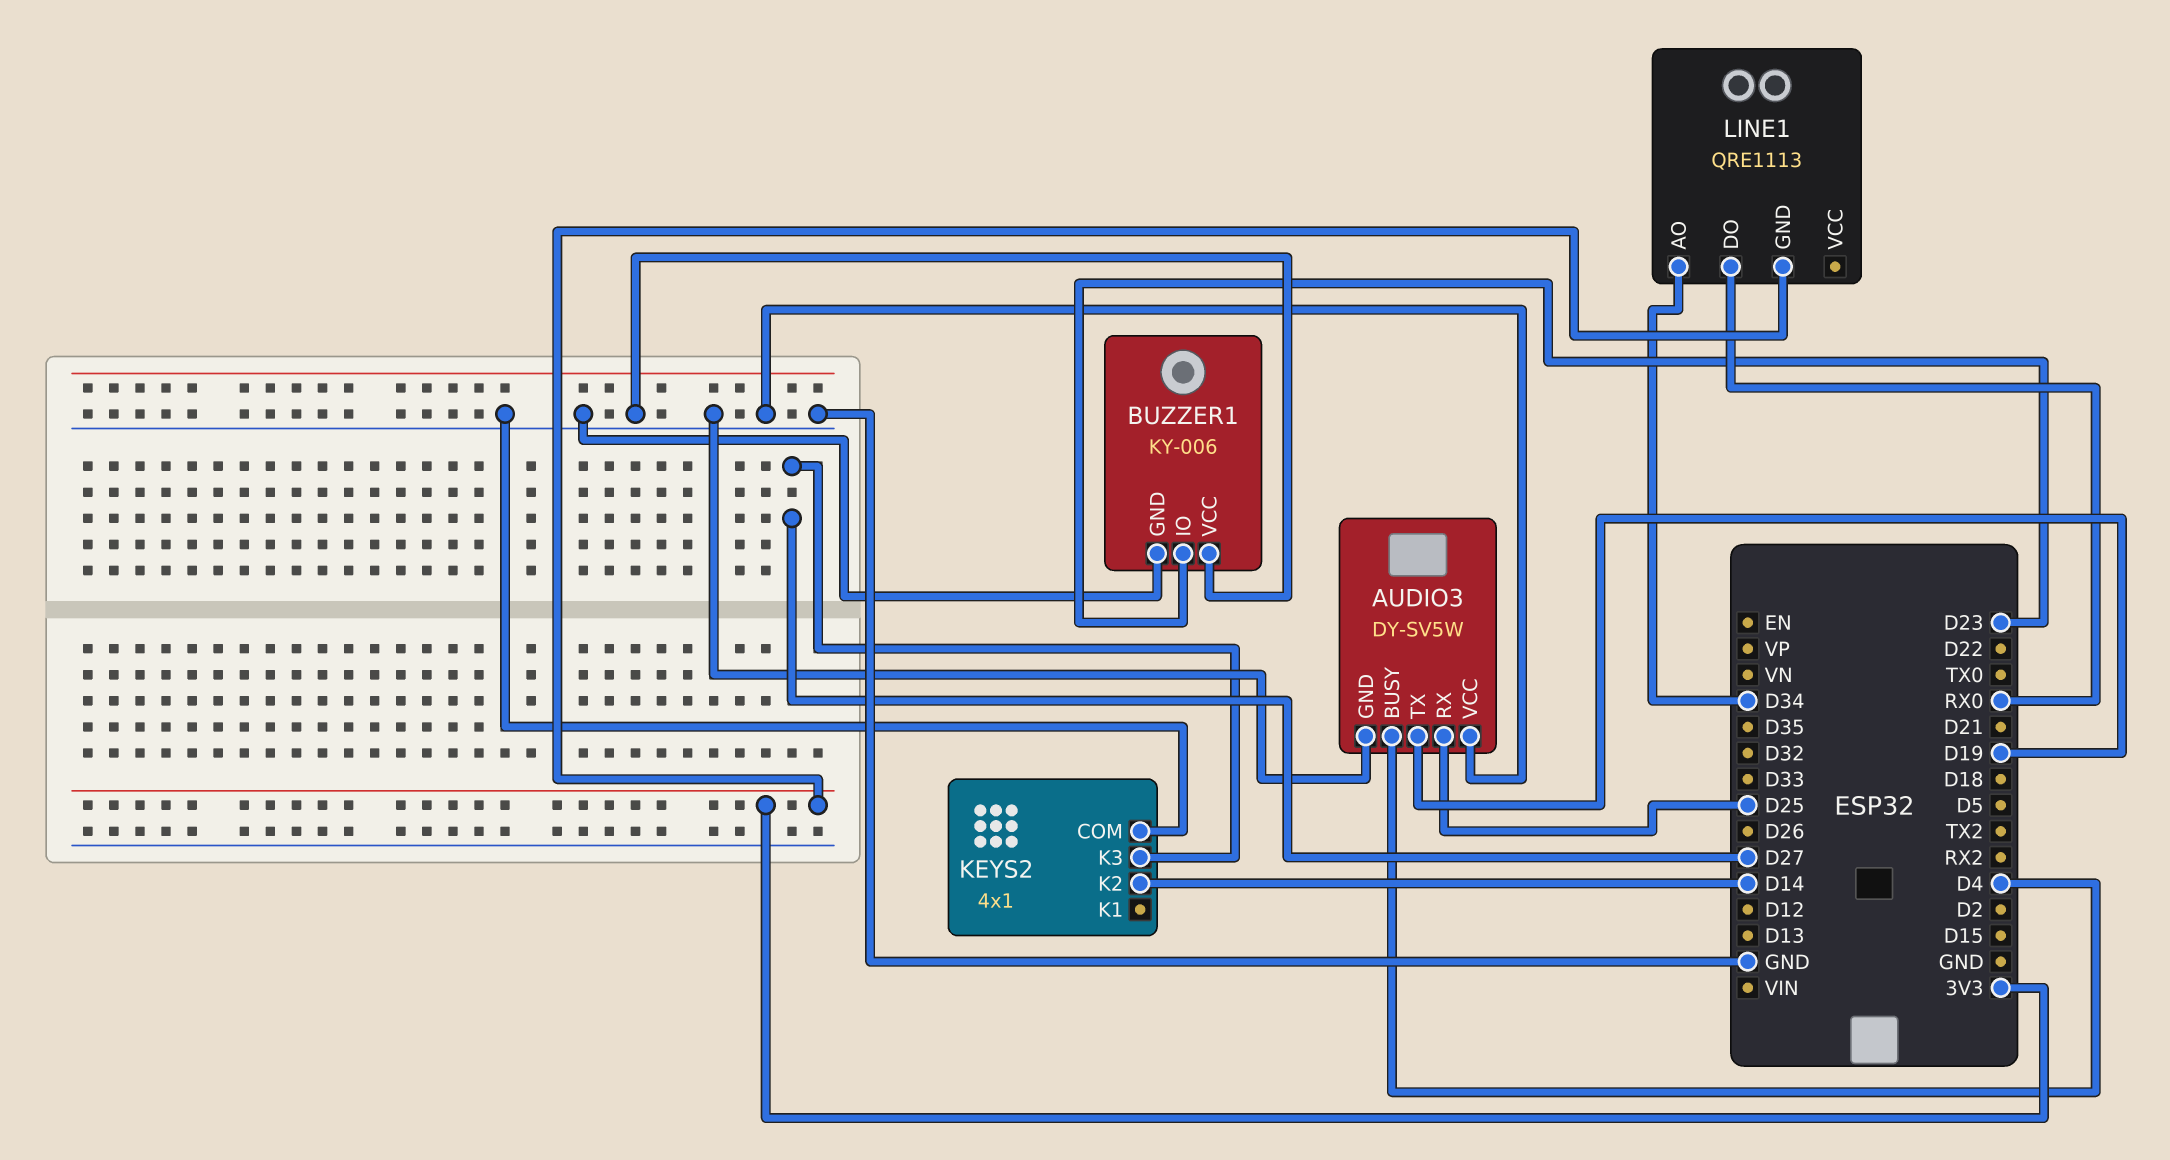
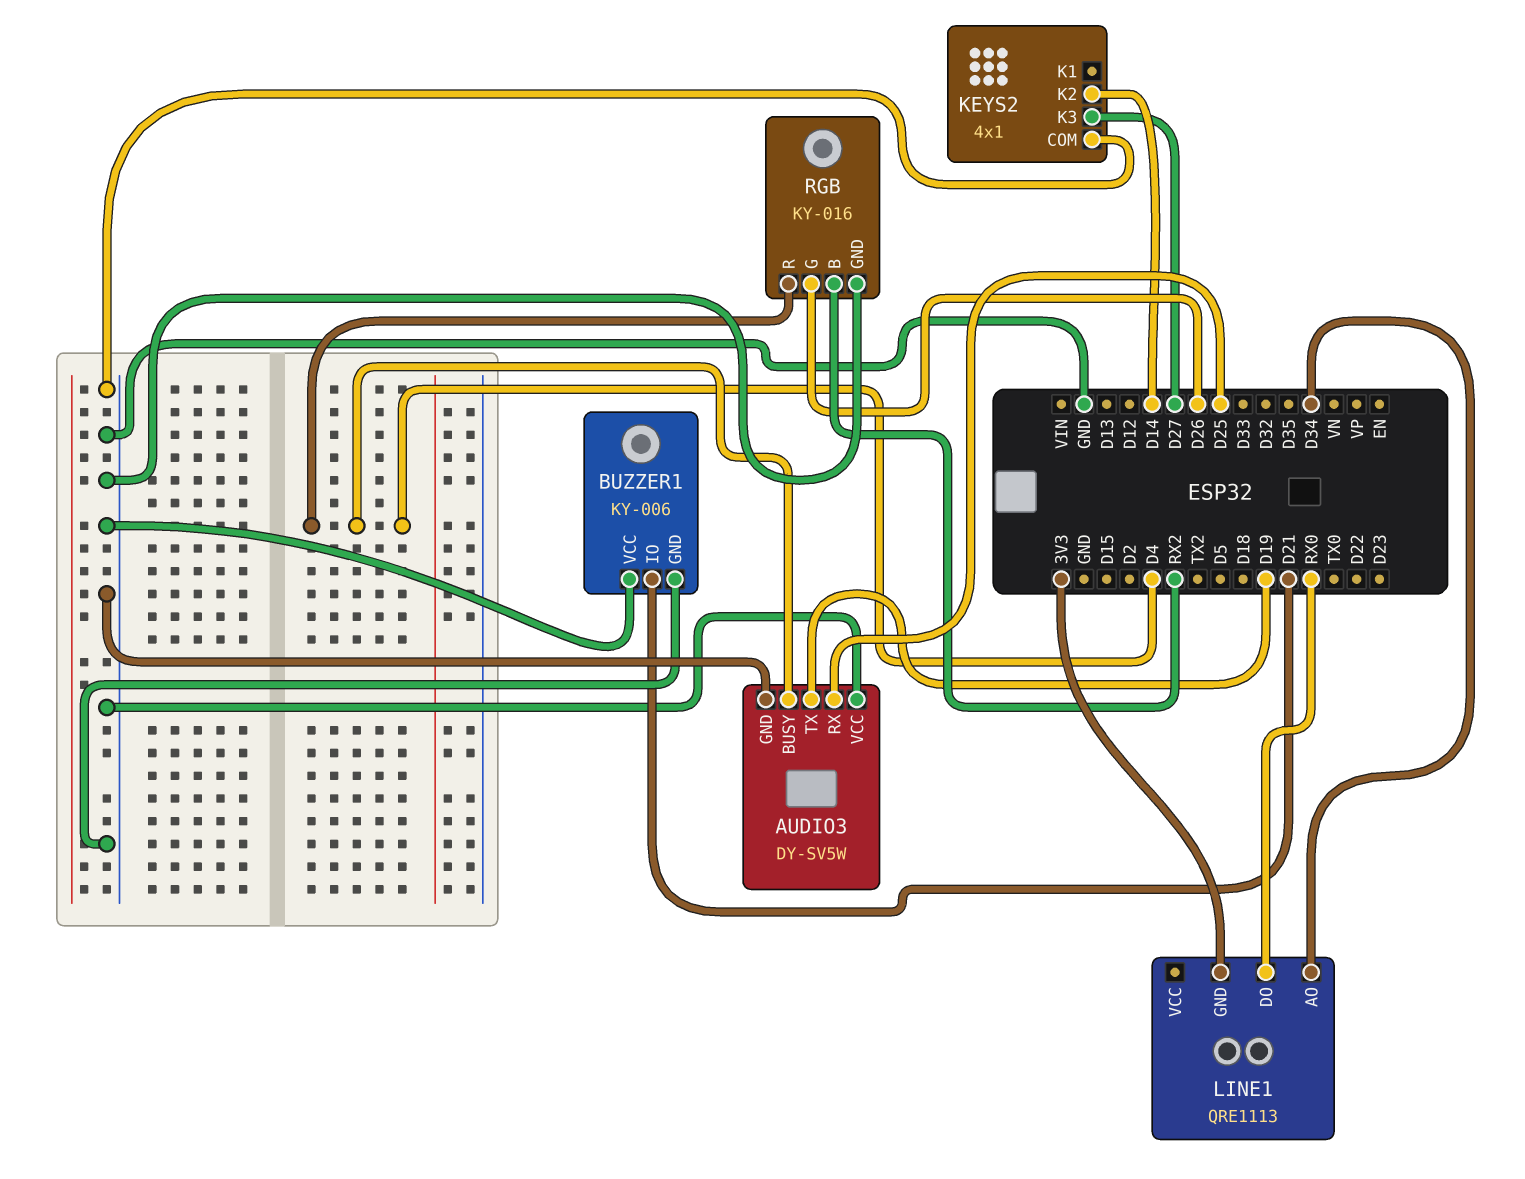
BUZZER1 pin IO: D23 -> D21
RGB: none -> KY-016
RGB pin B: none -> RX2
RGB pin G: none -> D26
RGB pin GND: none -> GND
RGB pin R: none -> D4

